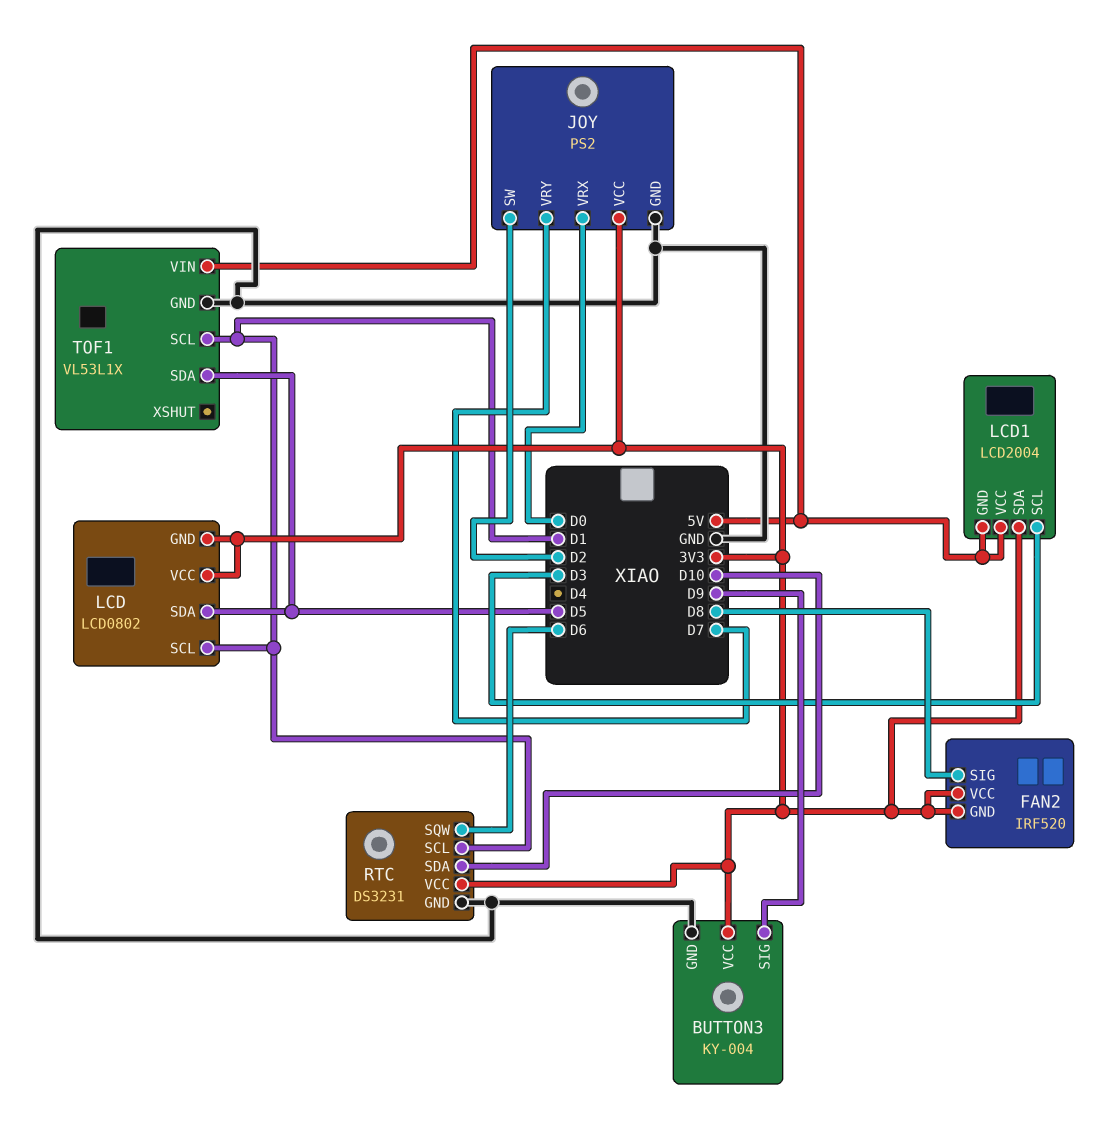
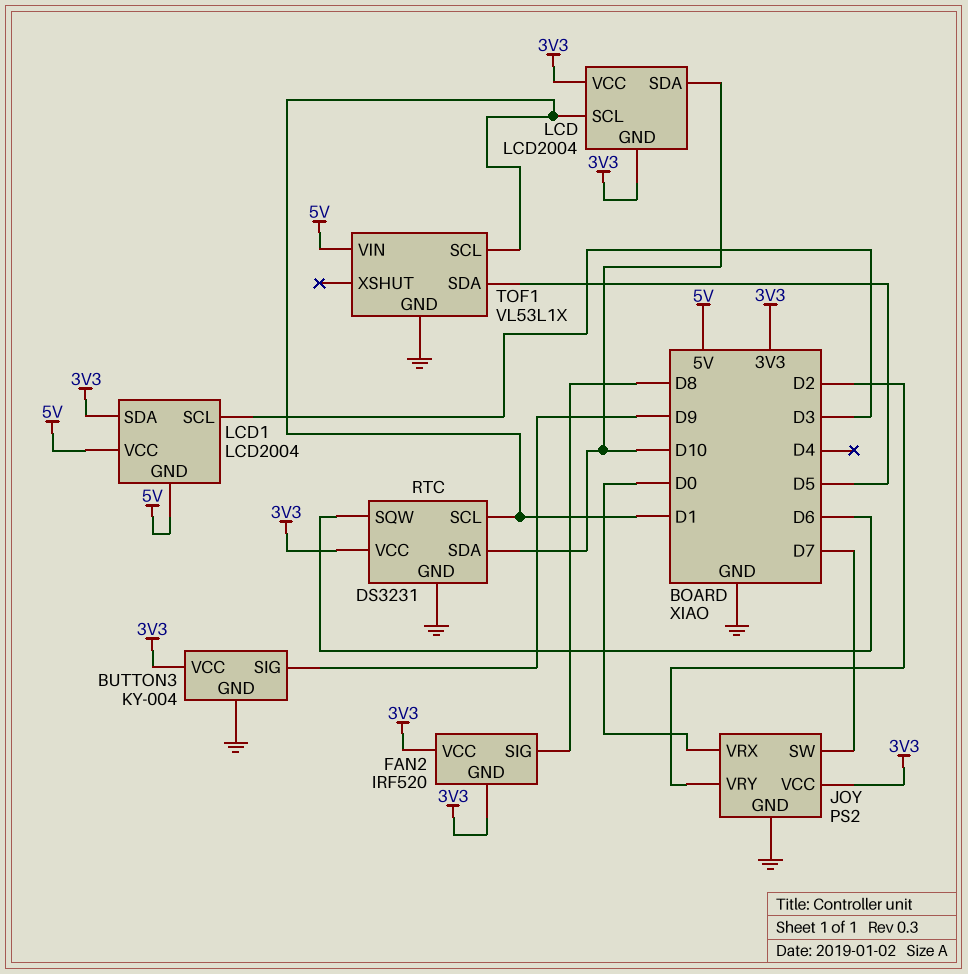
JOY pin SW: D2 -> D7
JOY pin VRY: D7 -> D2
LCD: LCD0802 -> LCD2004
LCD pin SDA: D5 -> D10

